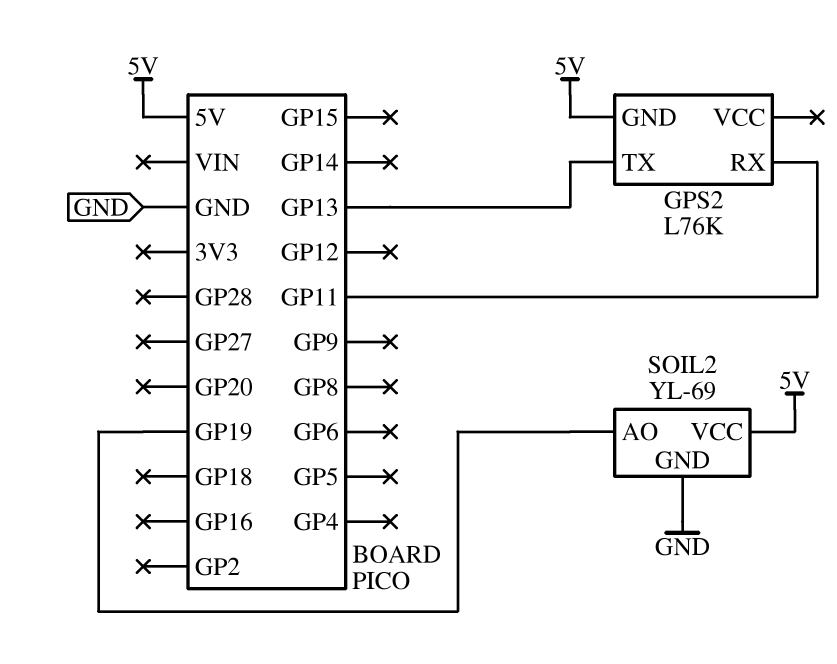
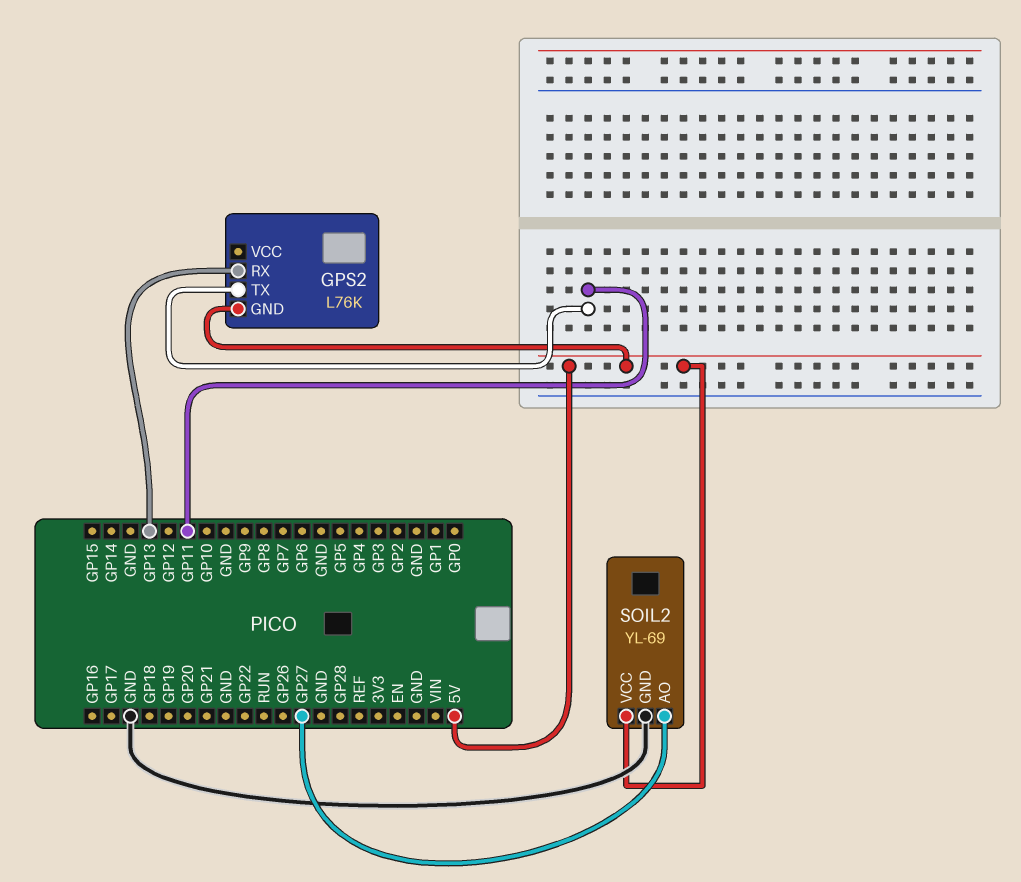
GPS2 pin RX: GP11 -> GP13
GPS2 pin TX: GP13 -> GP11
SOIL2 pin AO: GP19 -> GP27

